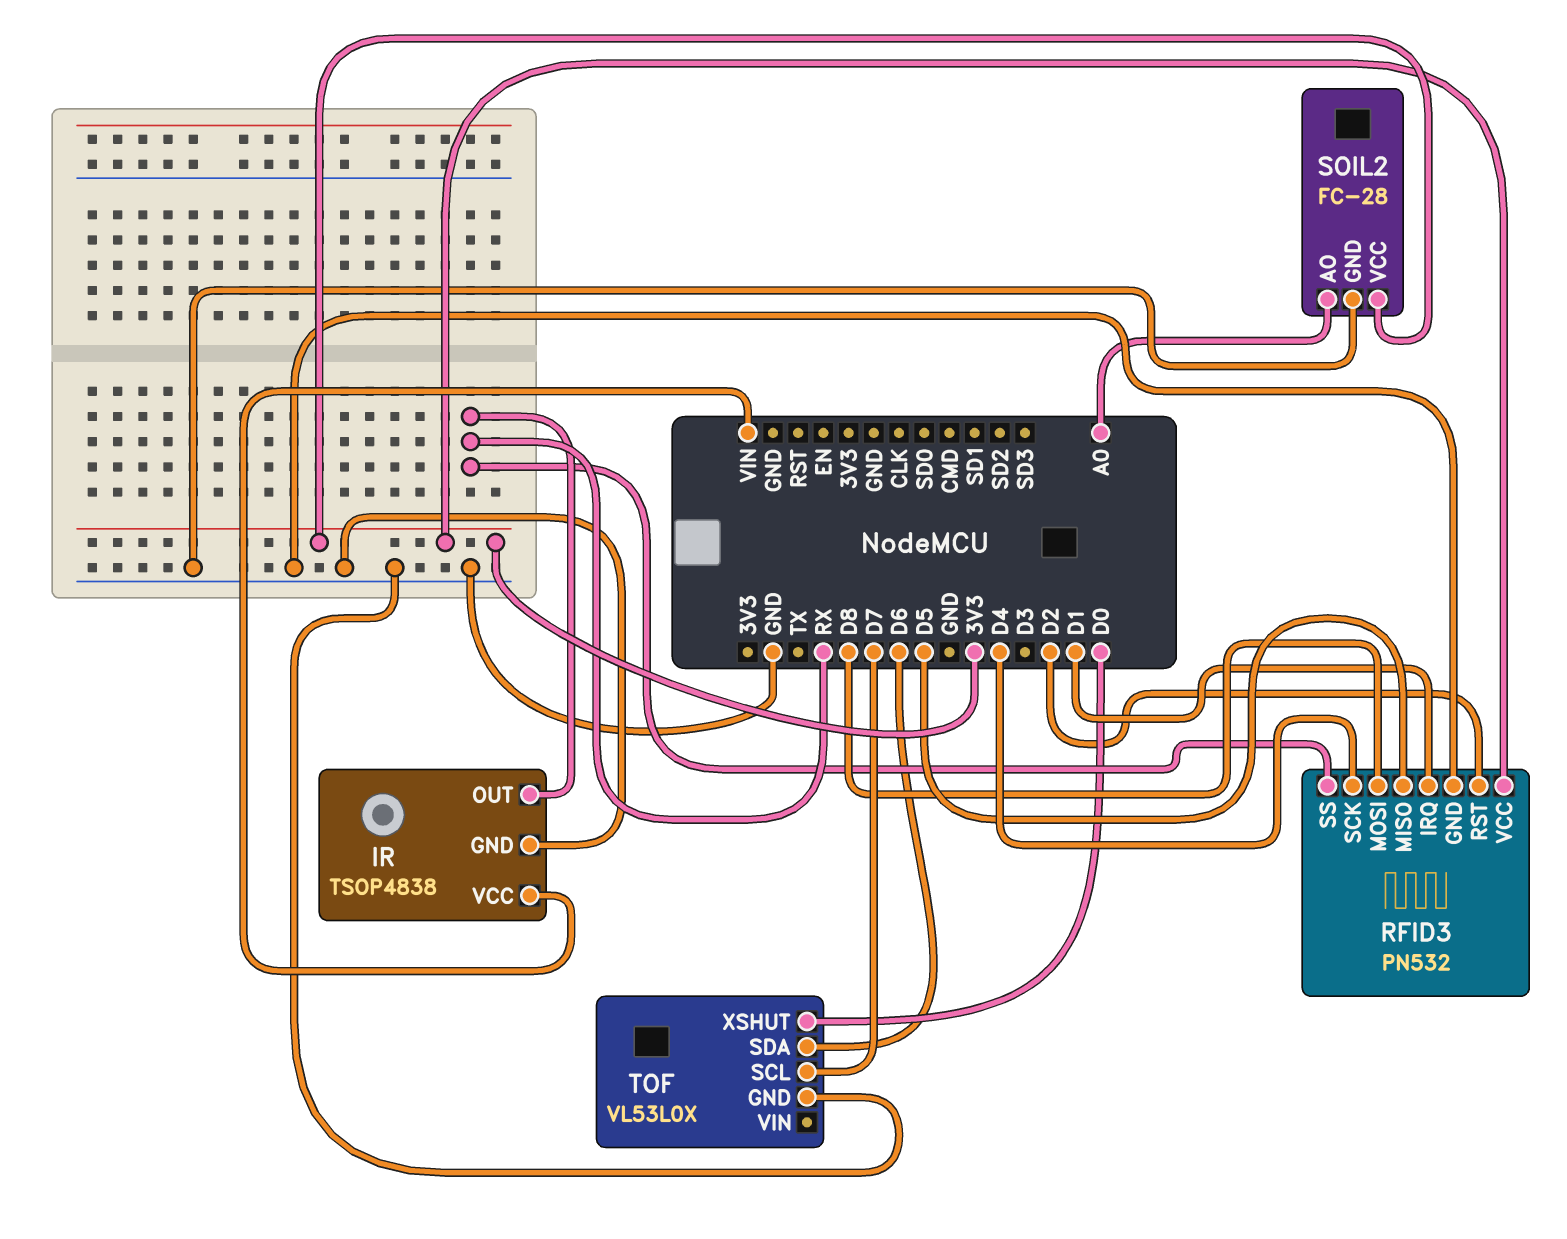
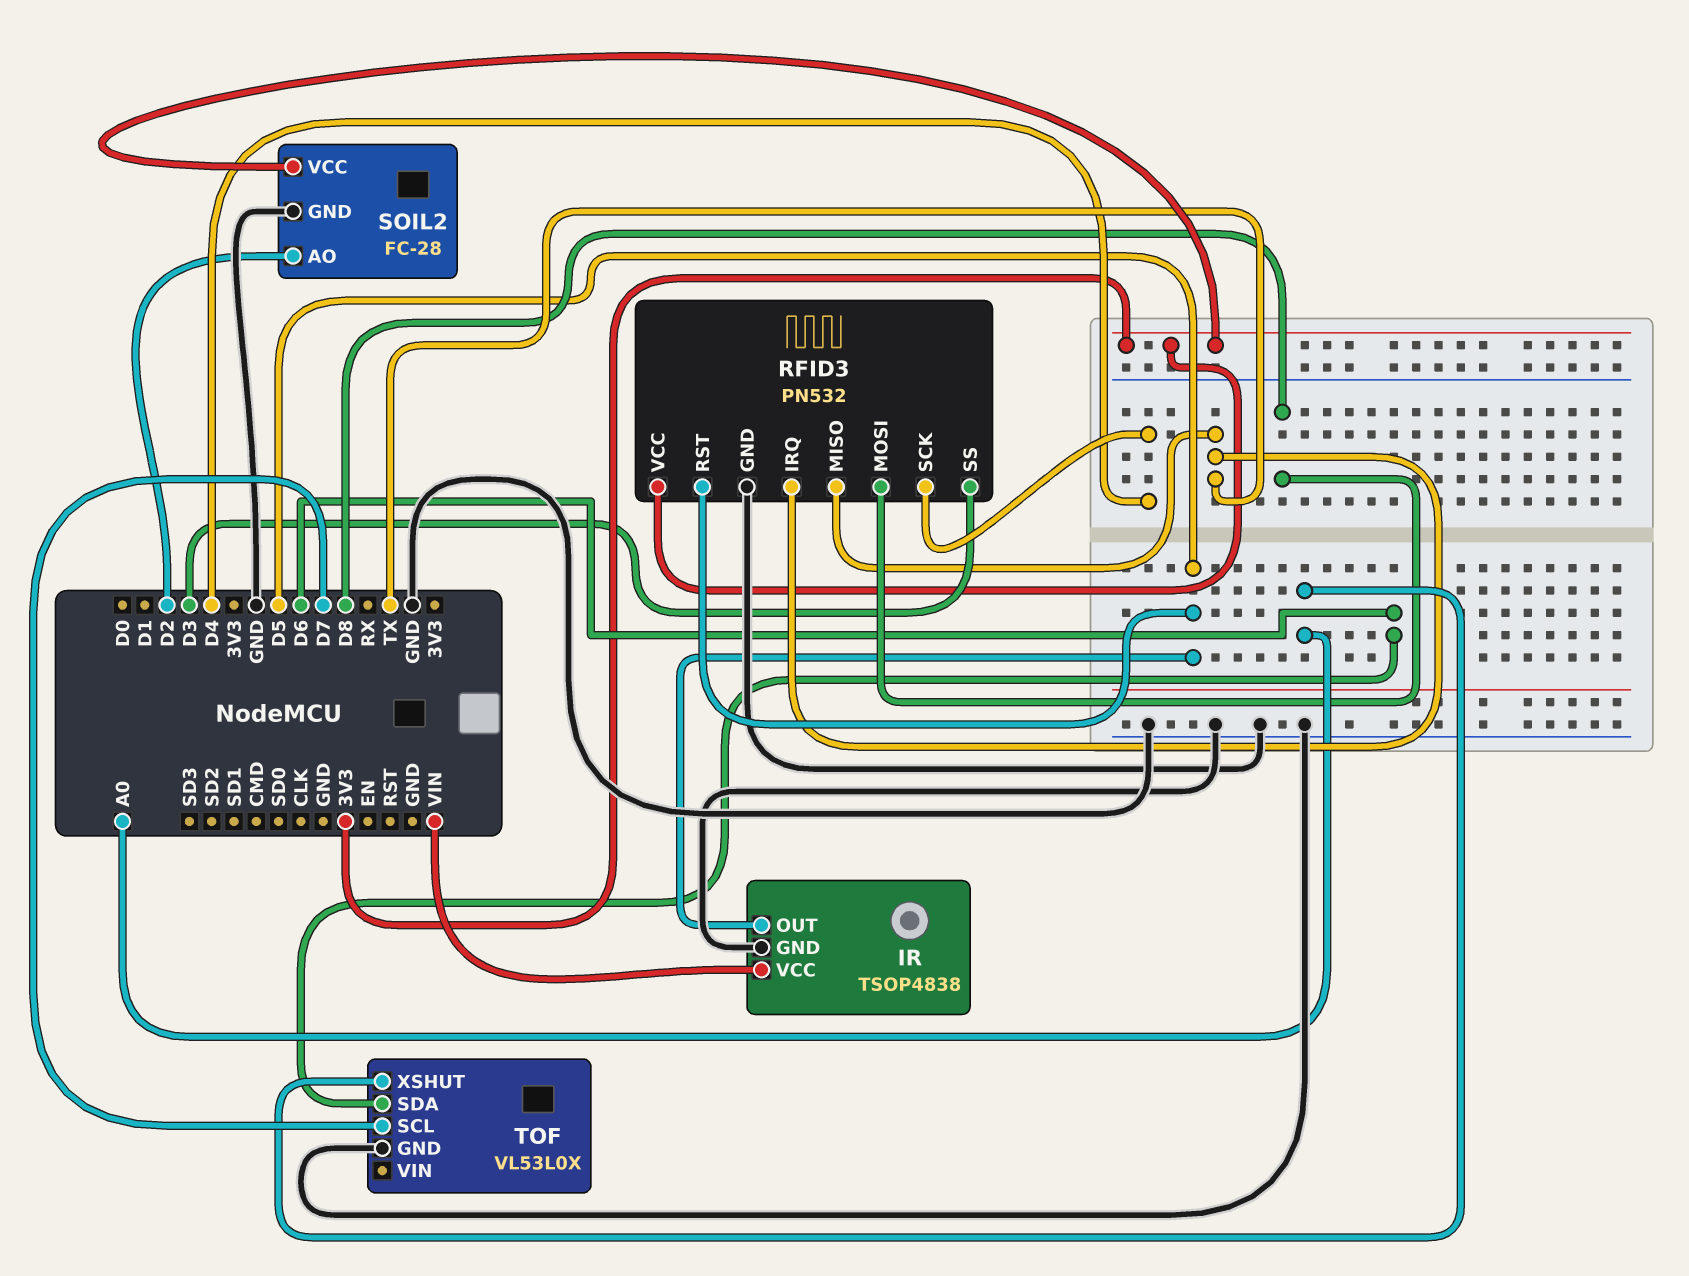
IR pin OUT: RX -> D5
RFID3 pin IRQ: D1 -> TX
RFID3 pin MISO: D5 -> TX
RFID3 pin RST: D2 -> D5
RFID3 pin SS: RX -> D3
SOIL2 pin AO: A0 -> D2
TOF pin XSHUT: D0 -> A0

